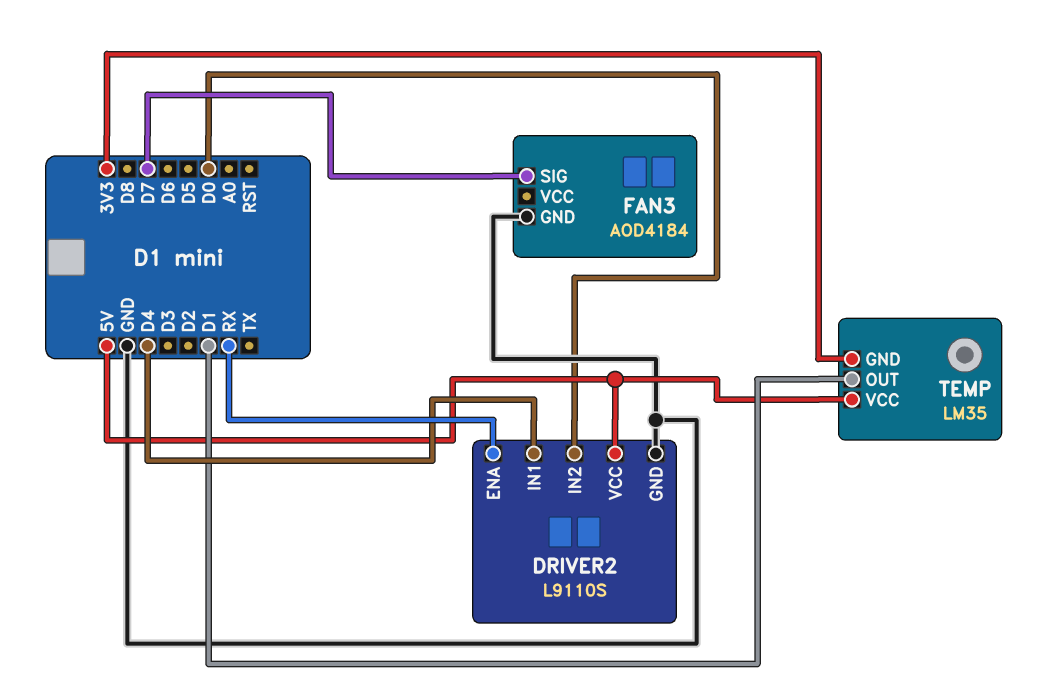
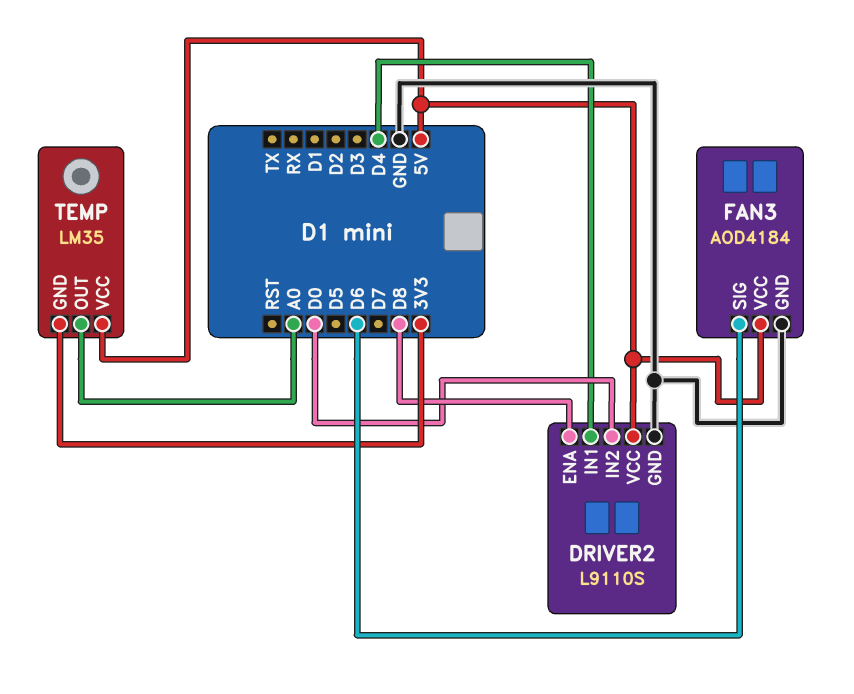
DRIVER2 pin ENA: RX -> D8
FAN3 pin SIG: D7 -> D6
FAN3 pin VCC: none -> 5V
TEMP pin OUT: D1 -> A0

